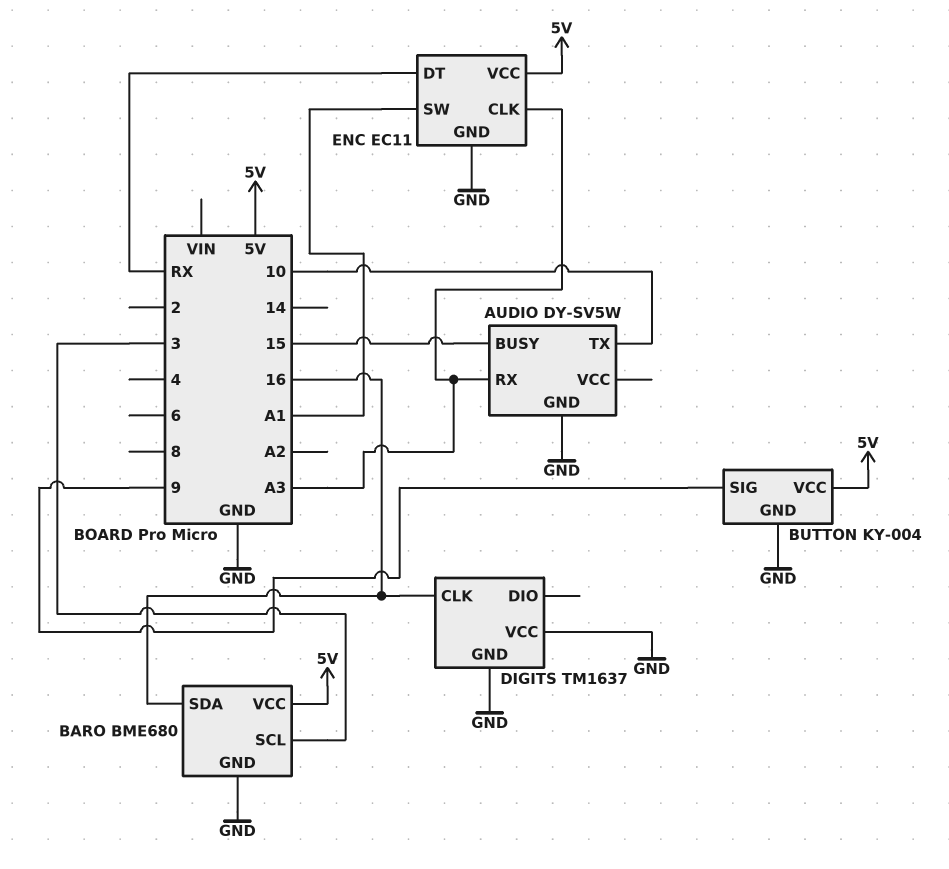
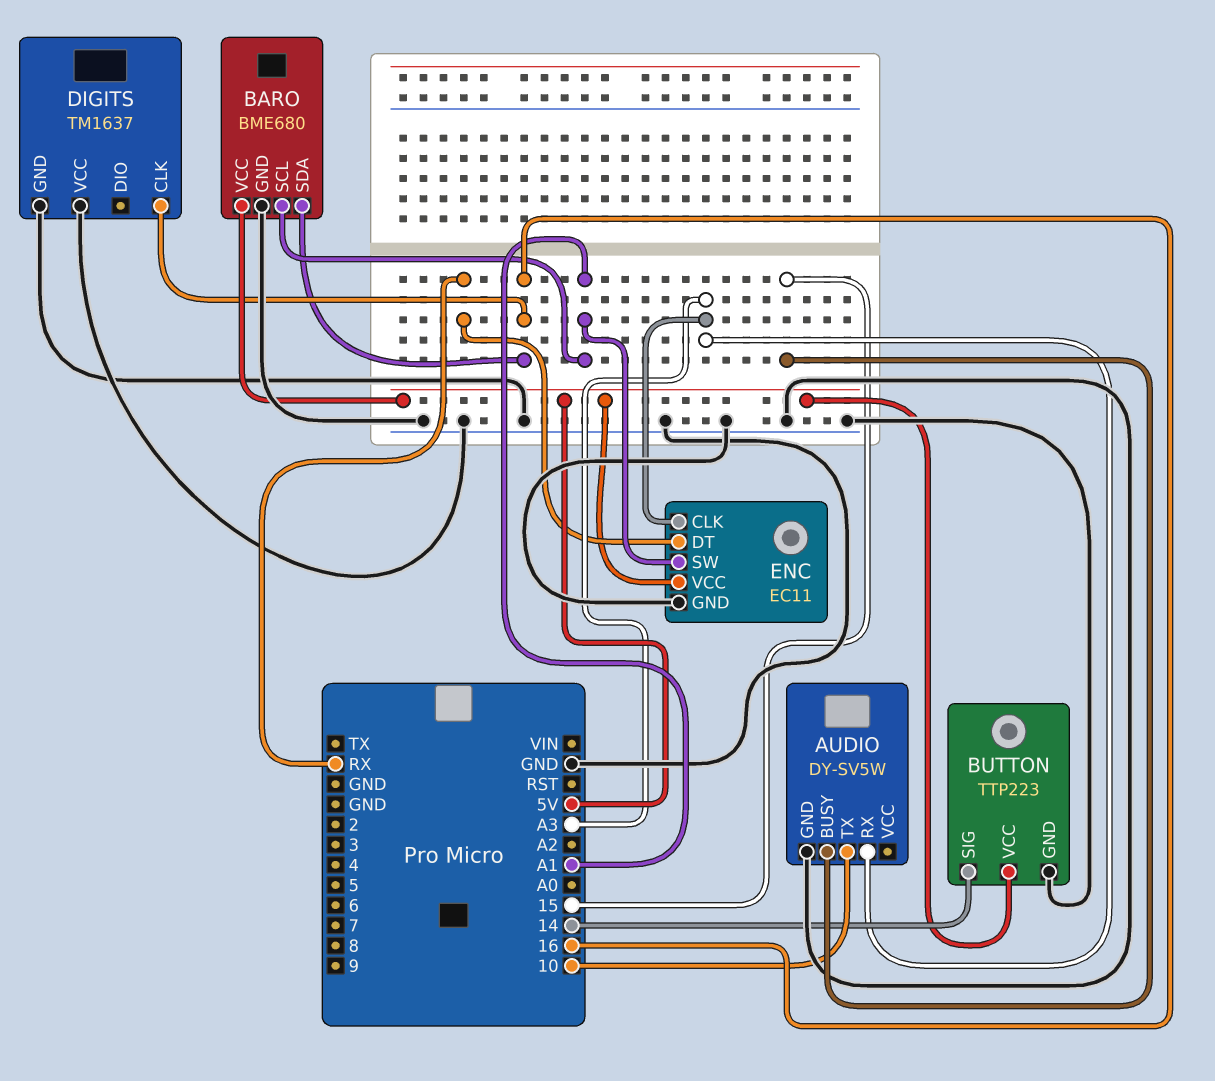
BARO pin SCL: 3 -> A1
BUTTON: KY-004 -> TTP223
BUTTON pin SIG: 9 -> 14

